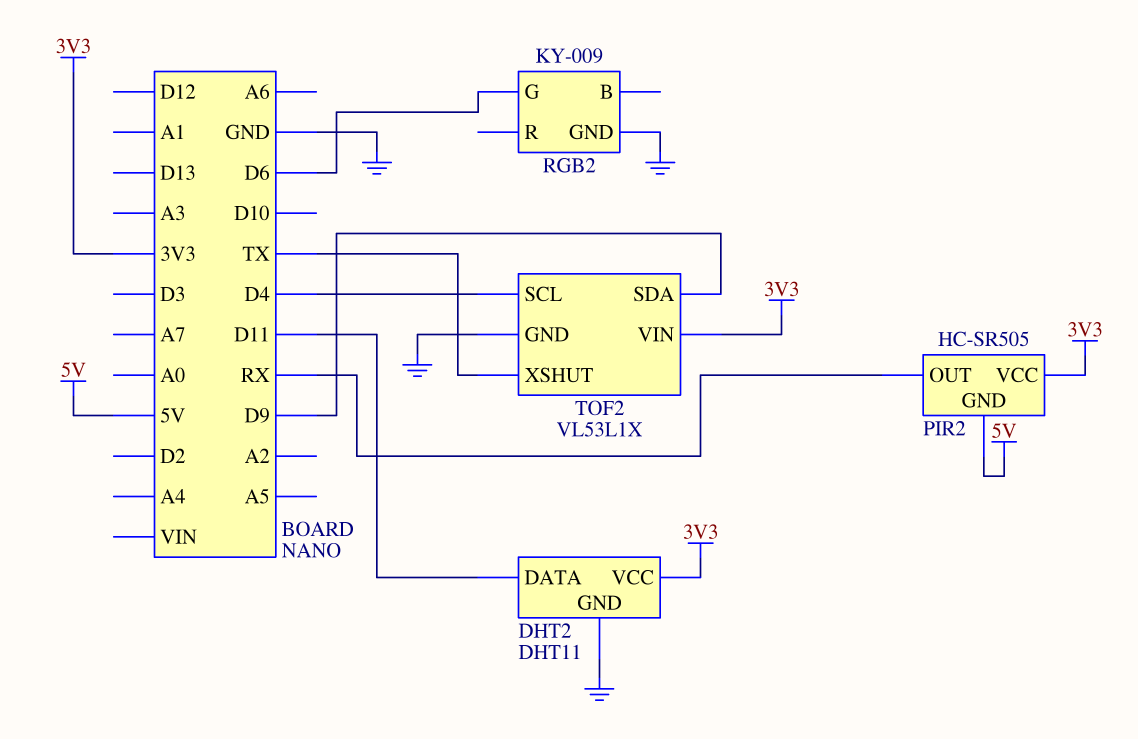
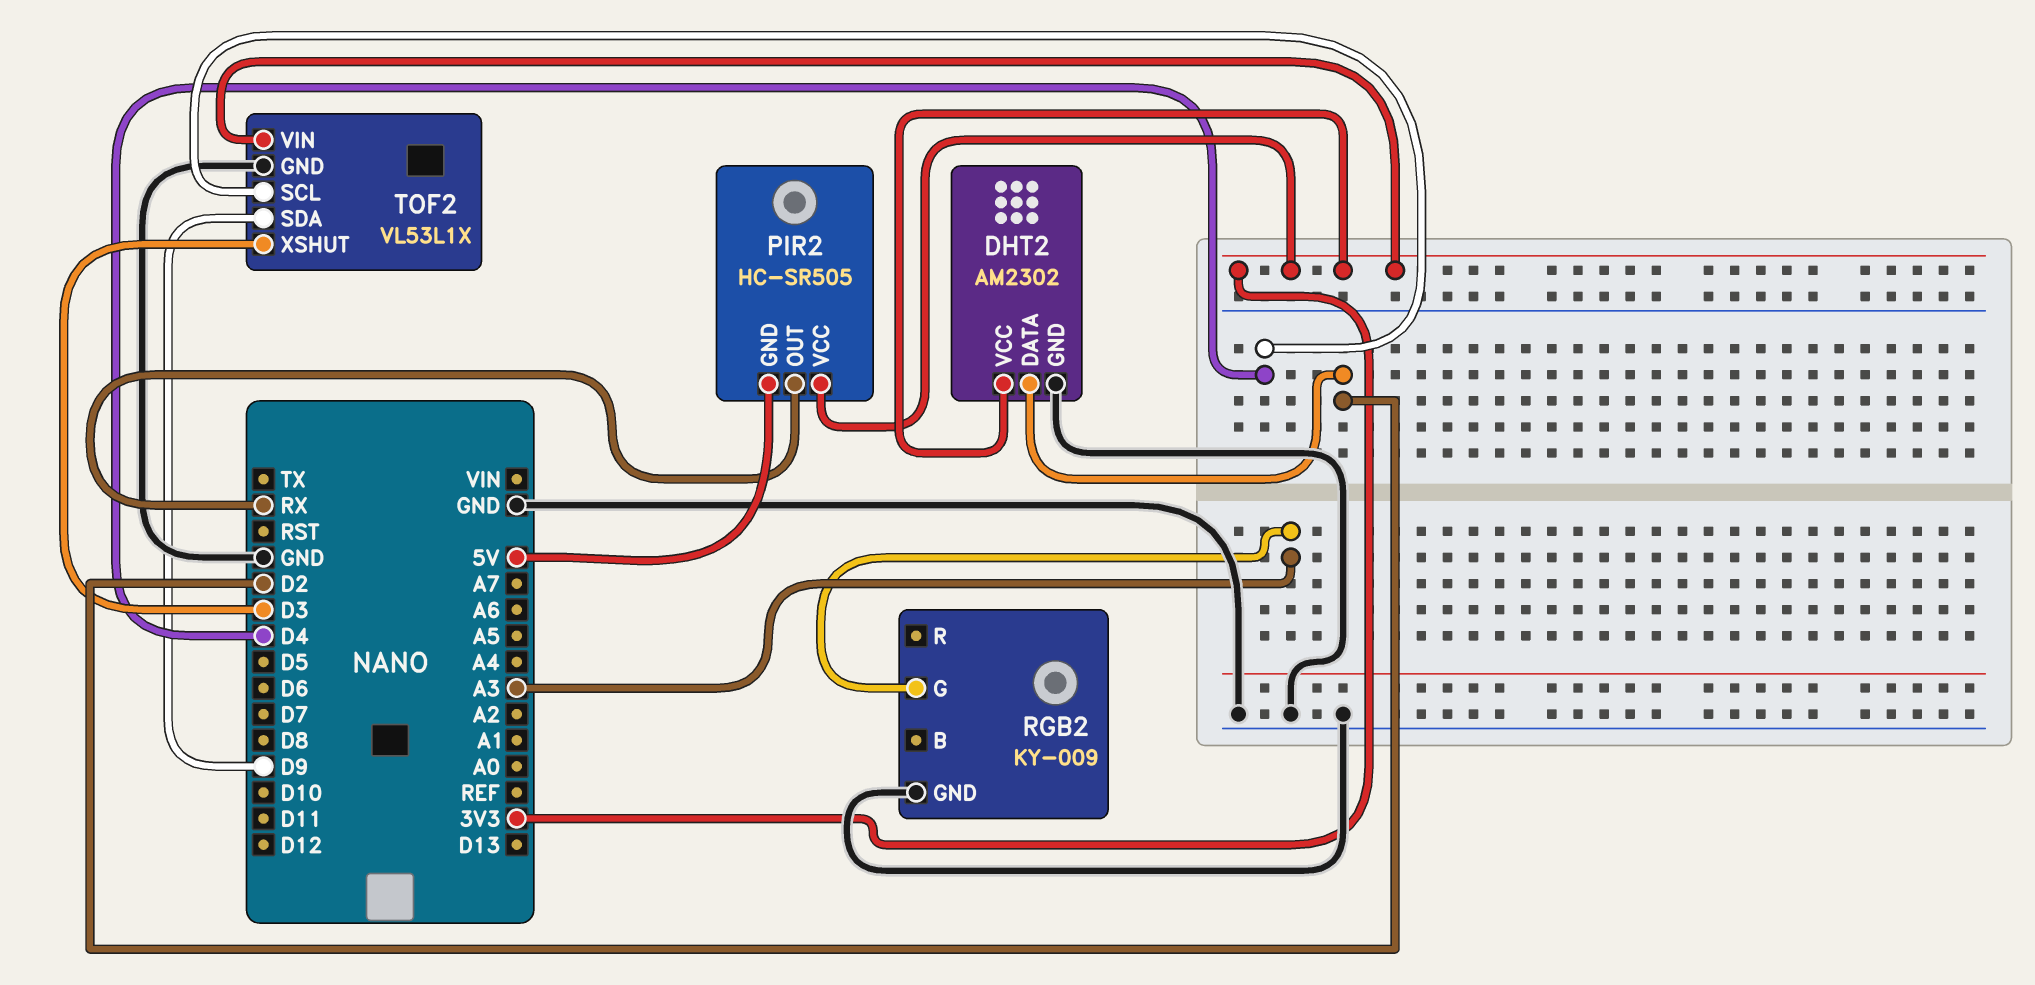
DHT2: DHT11 -> AM2302
DHT2 pin DATA: D11 -> D2
RGB2 pin G: D6 -> A3
TOF2 pin XSHUT: TX -> D3

